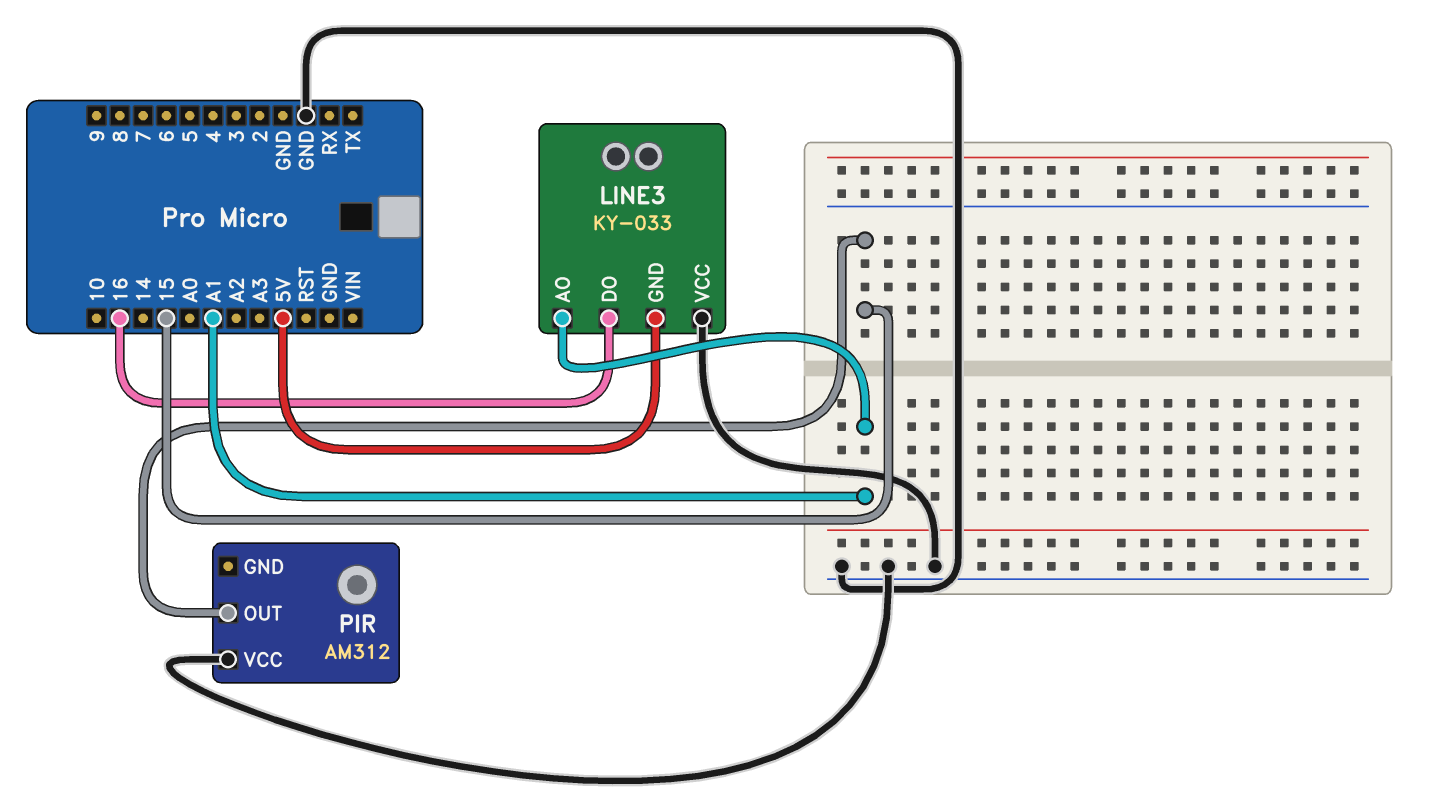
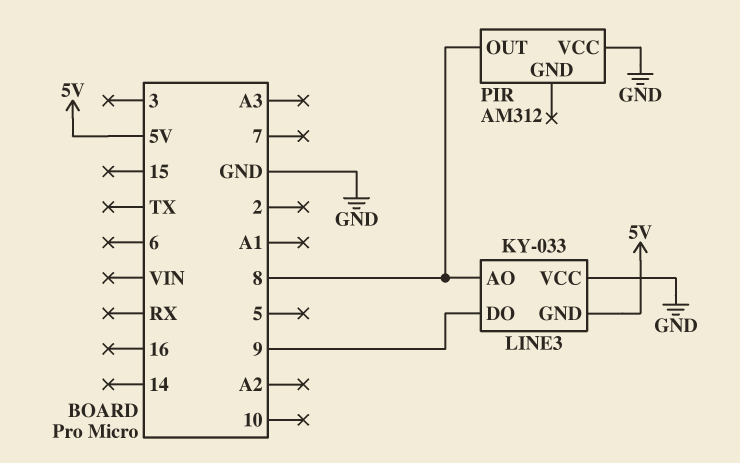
LINE3 pin AO: A1 -> 8
LINE3 pin DO: 16 -> 9
PIR pin OUT: 15 -> 8

